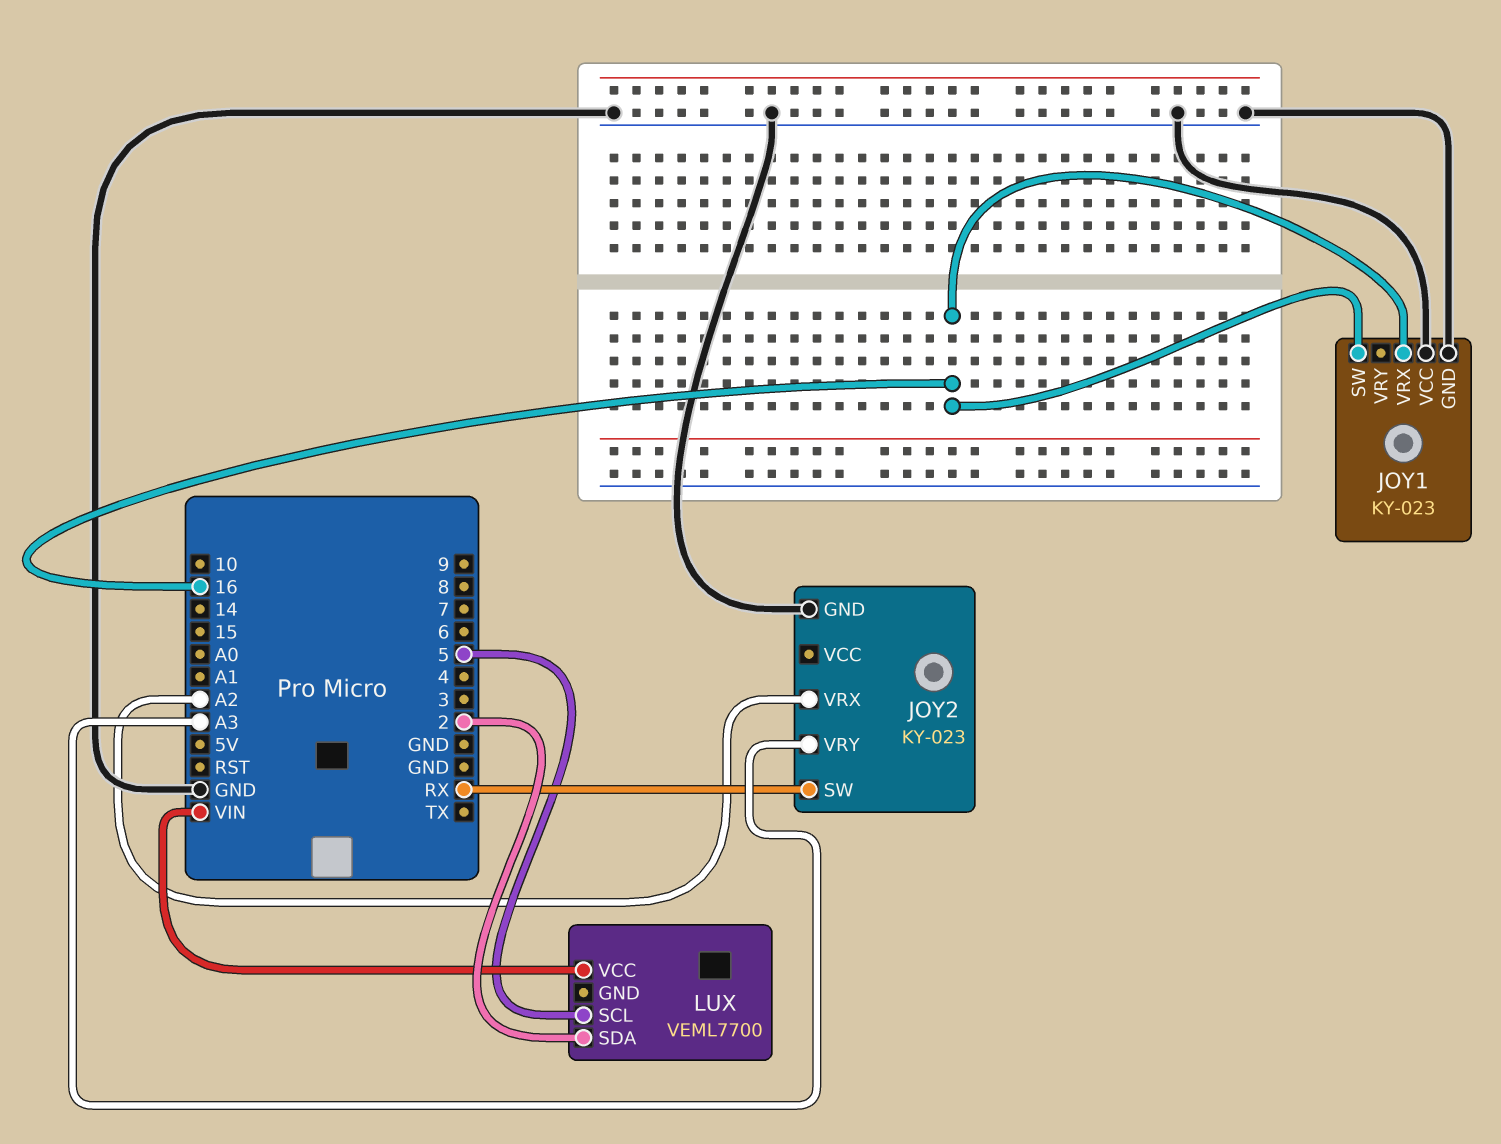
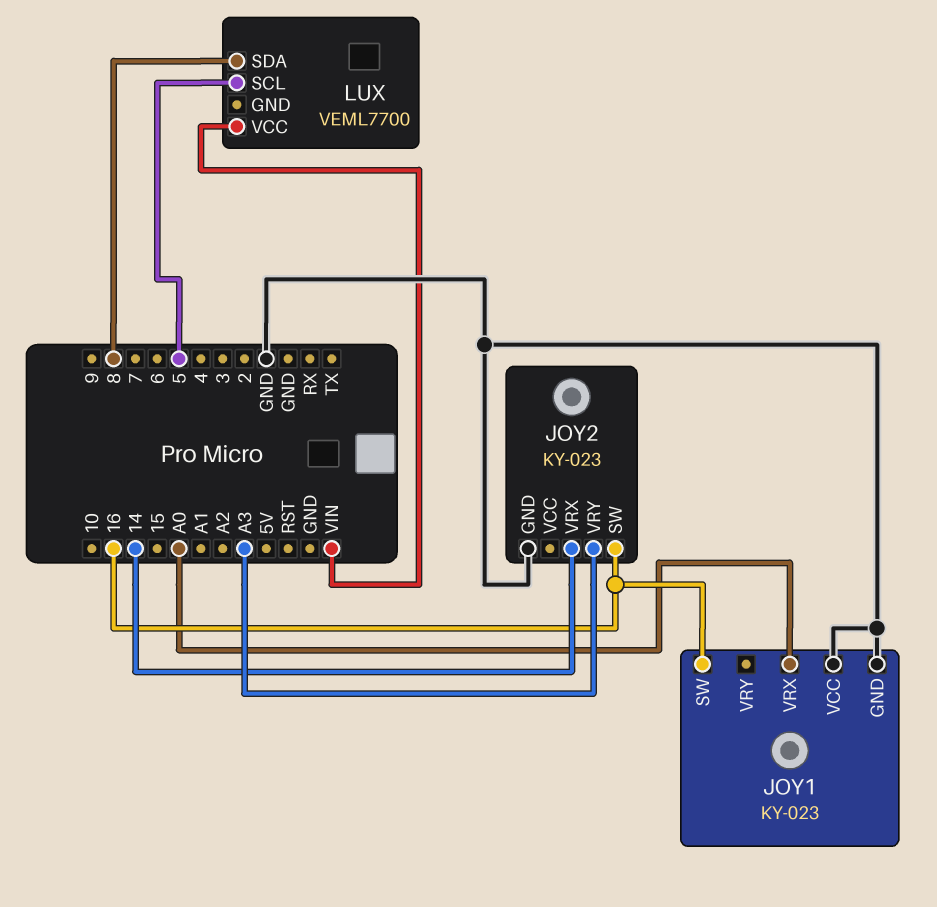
JOY1 pin VRX: 16 -> A0
JOY2 pin SW: RX -> 16
JOY2 pin VRX: A2 -> 14
LUX pin SDA: 2 -> 8

